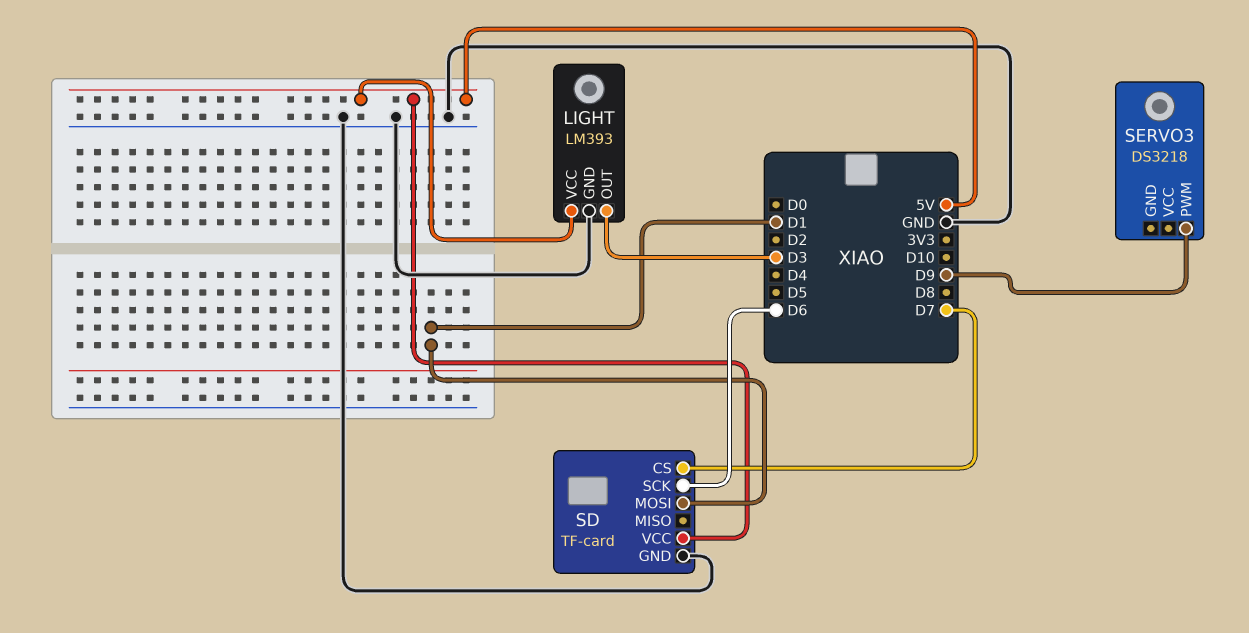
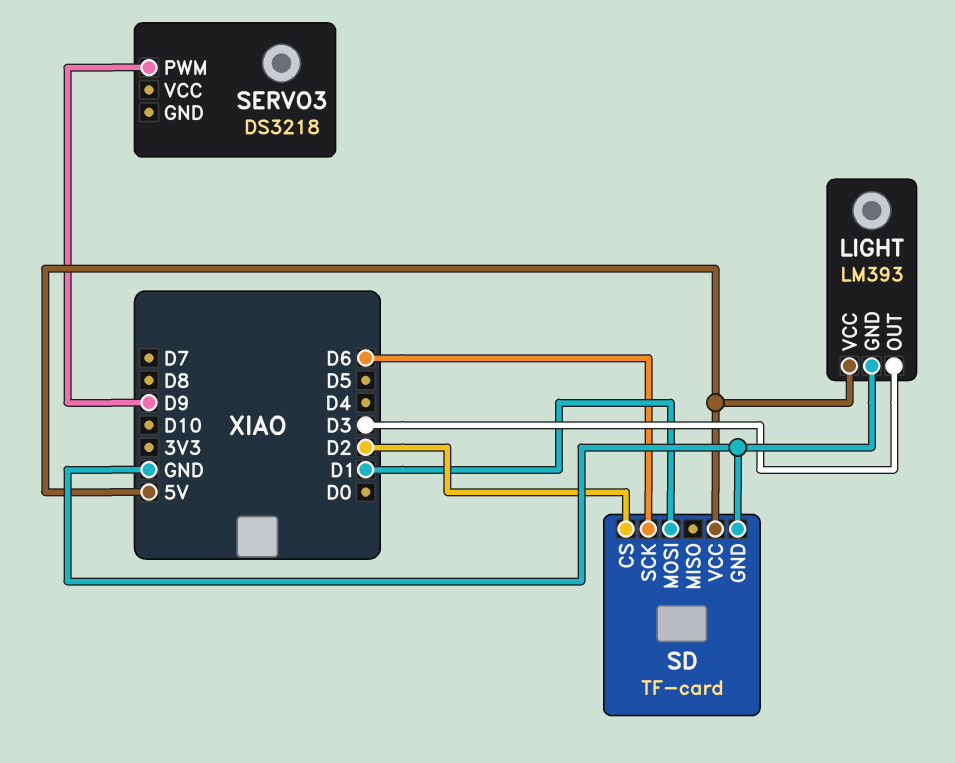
SD pin CS: D7 -> D2

